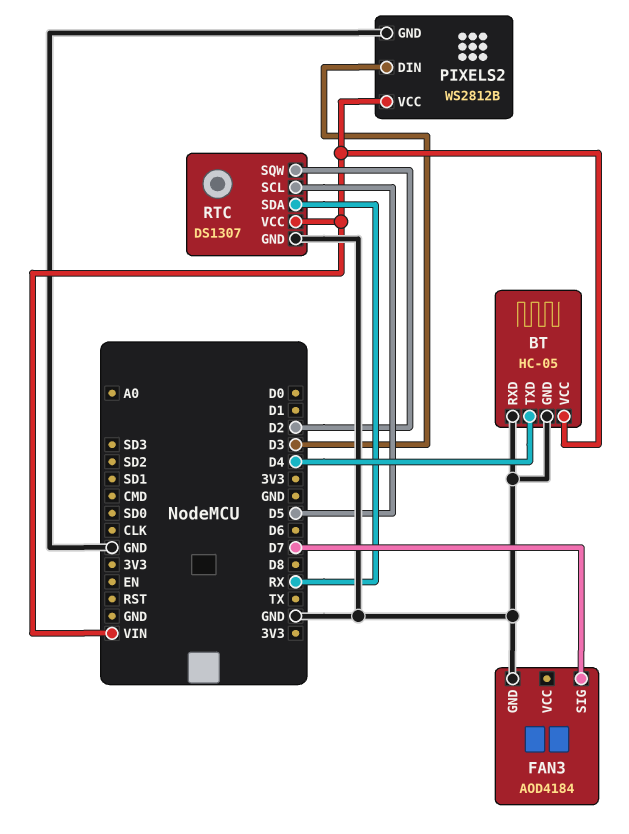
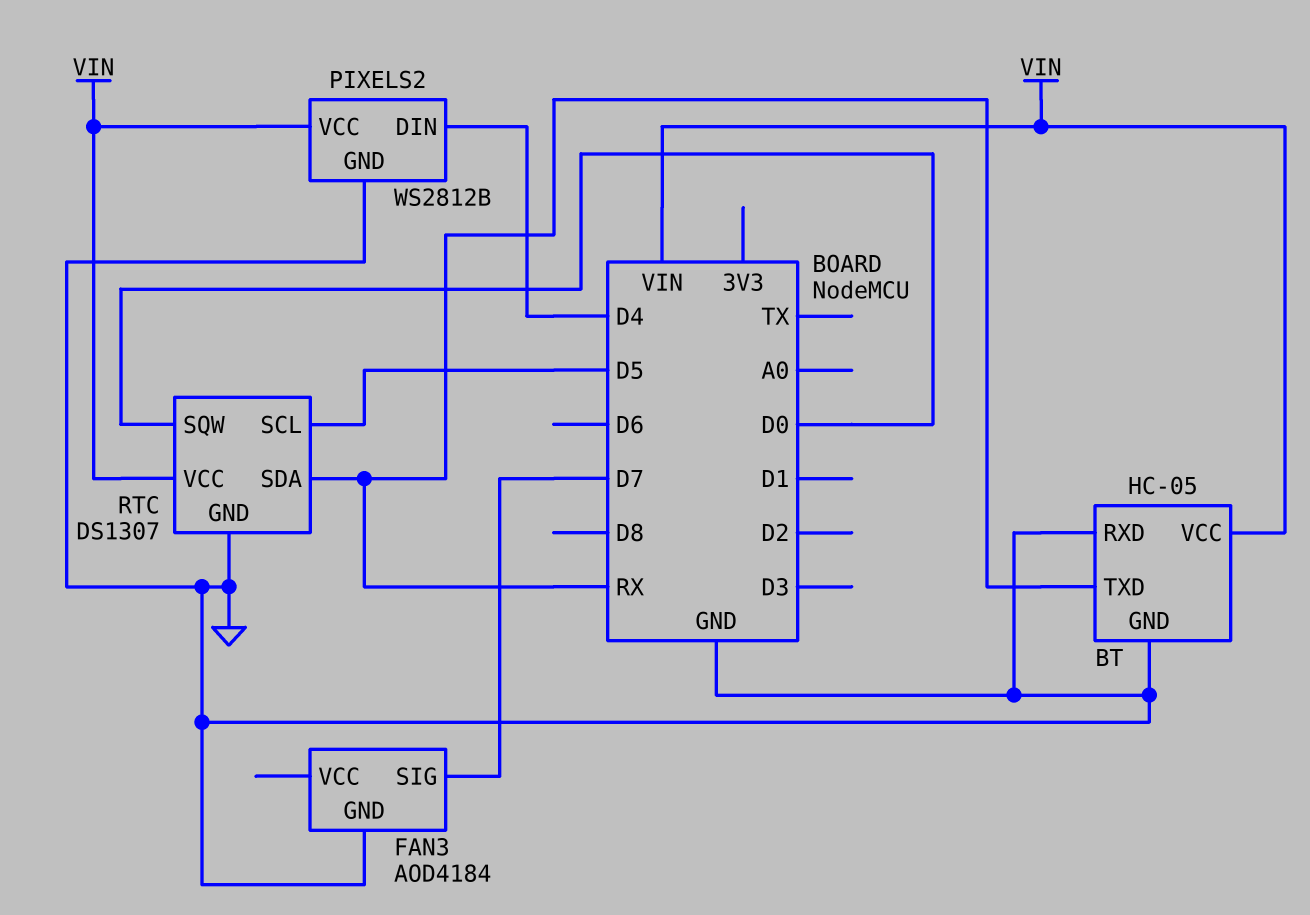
BT pin TXD: D4 -> RX
PIXELS2 pin DIN: D3 -> D4
RTC pin SQW: D2 -> D0

